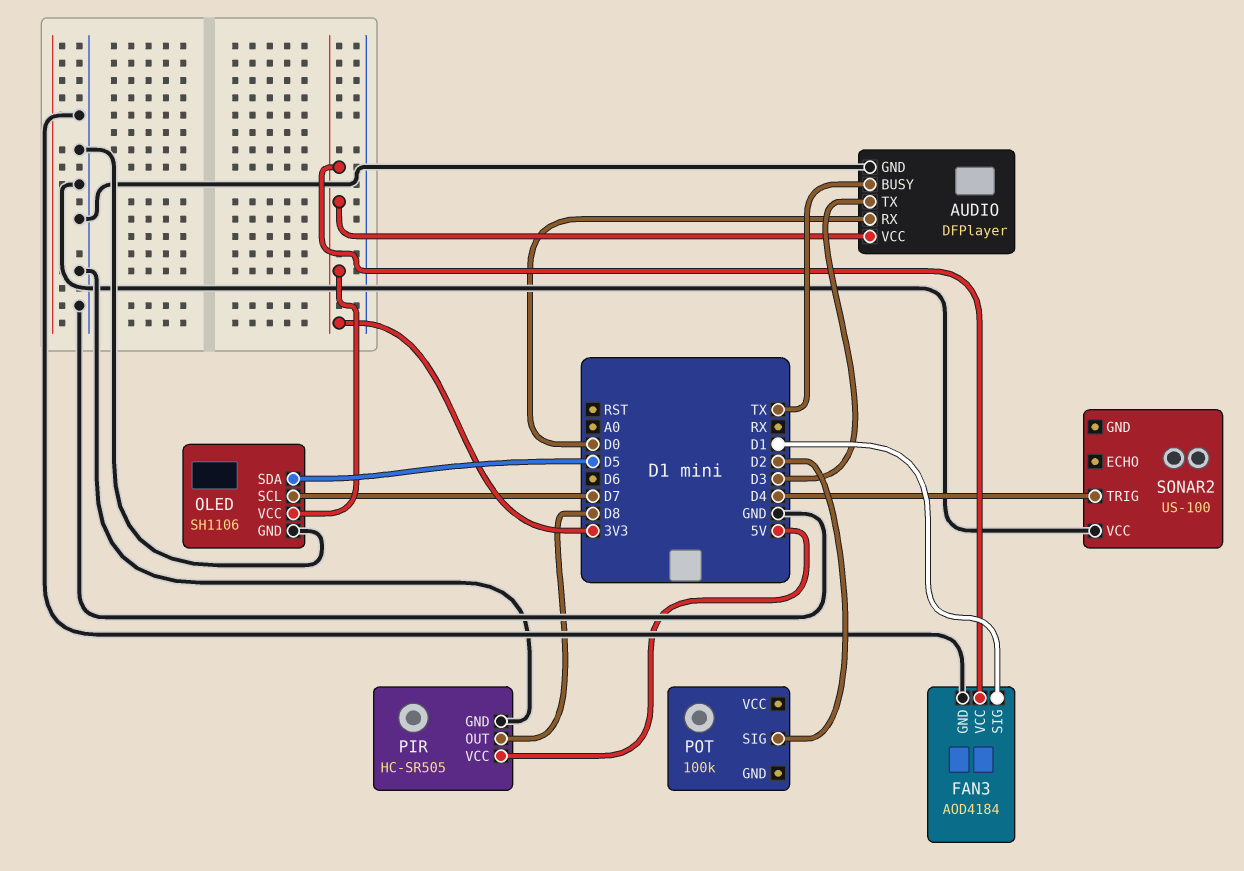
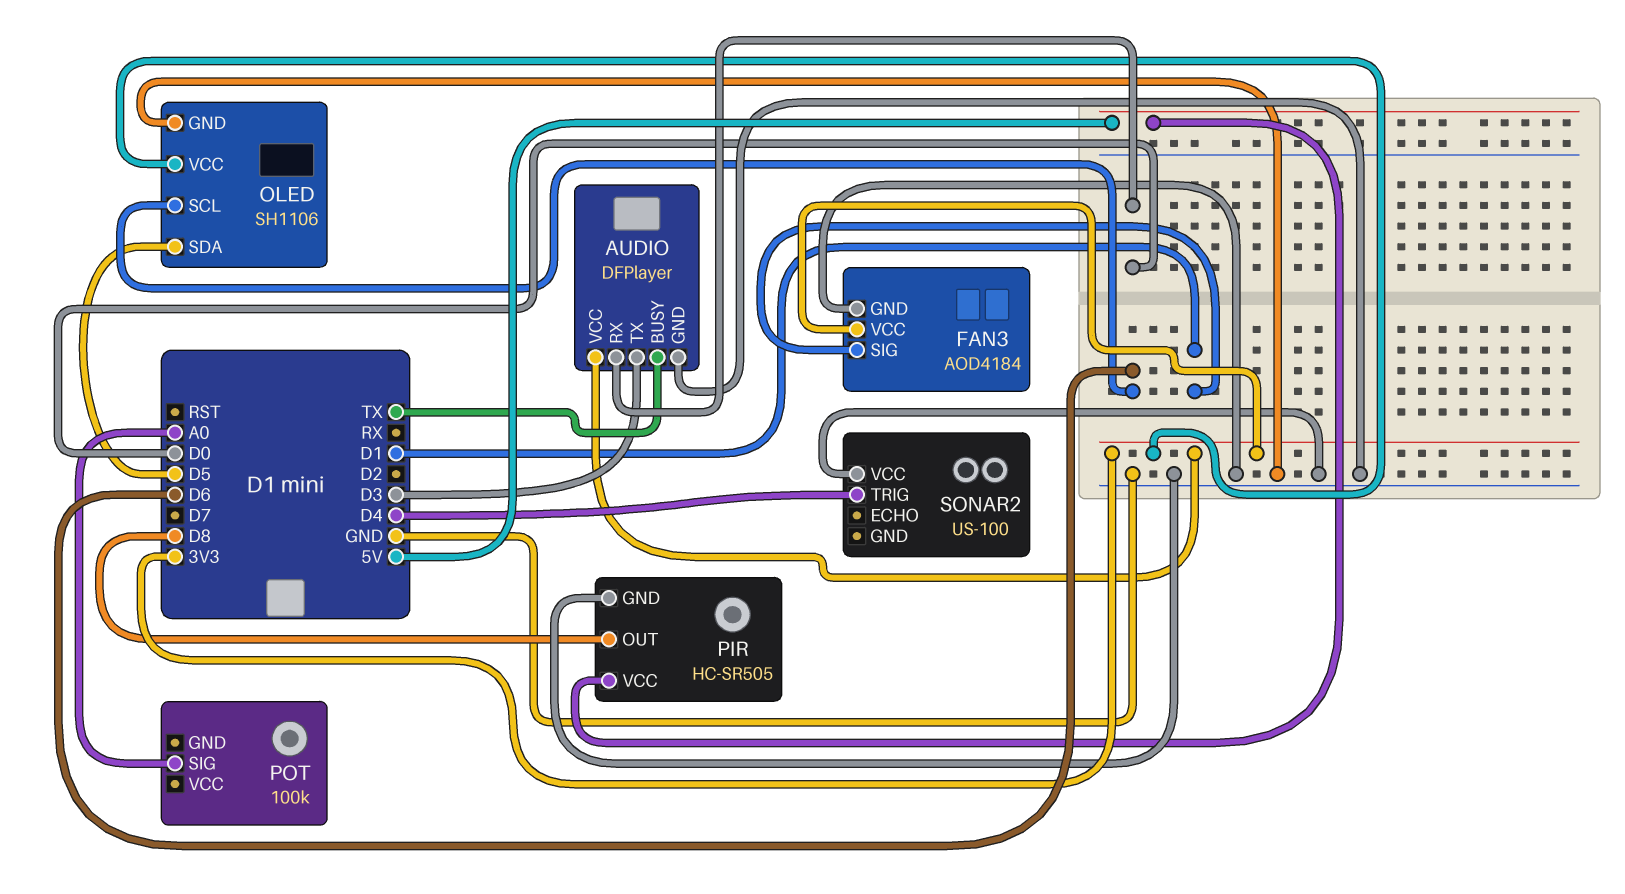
OLED pin SCL: D7 -> D6
POT pin SIG: D2 -> A0

